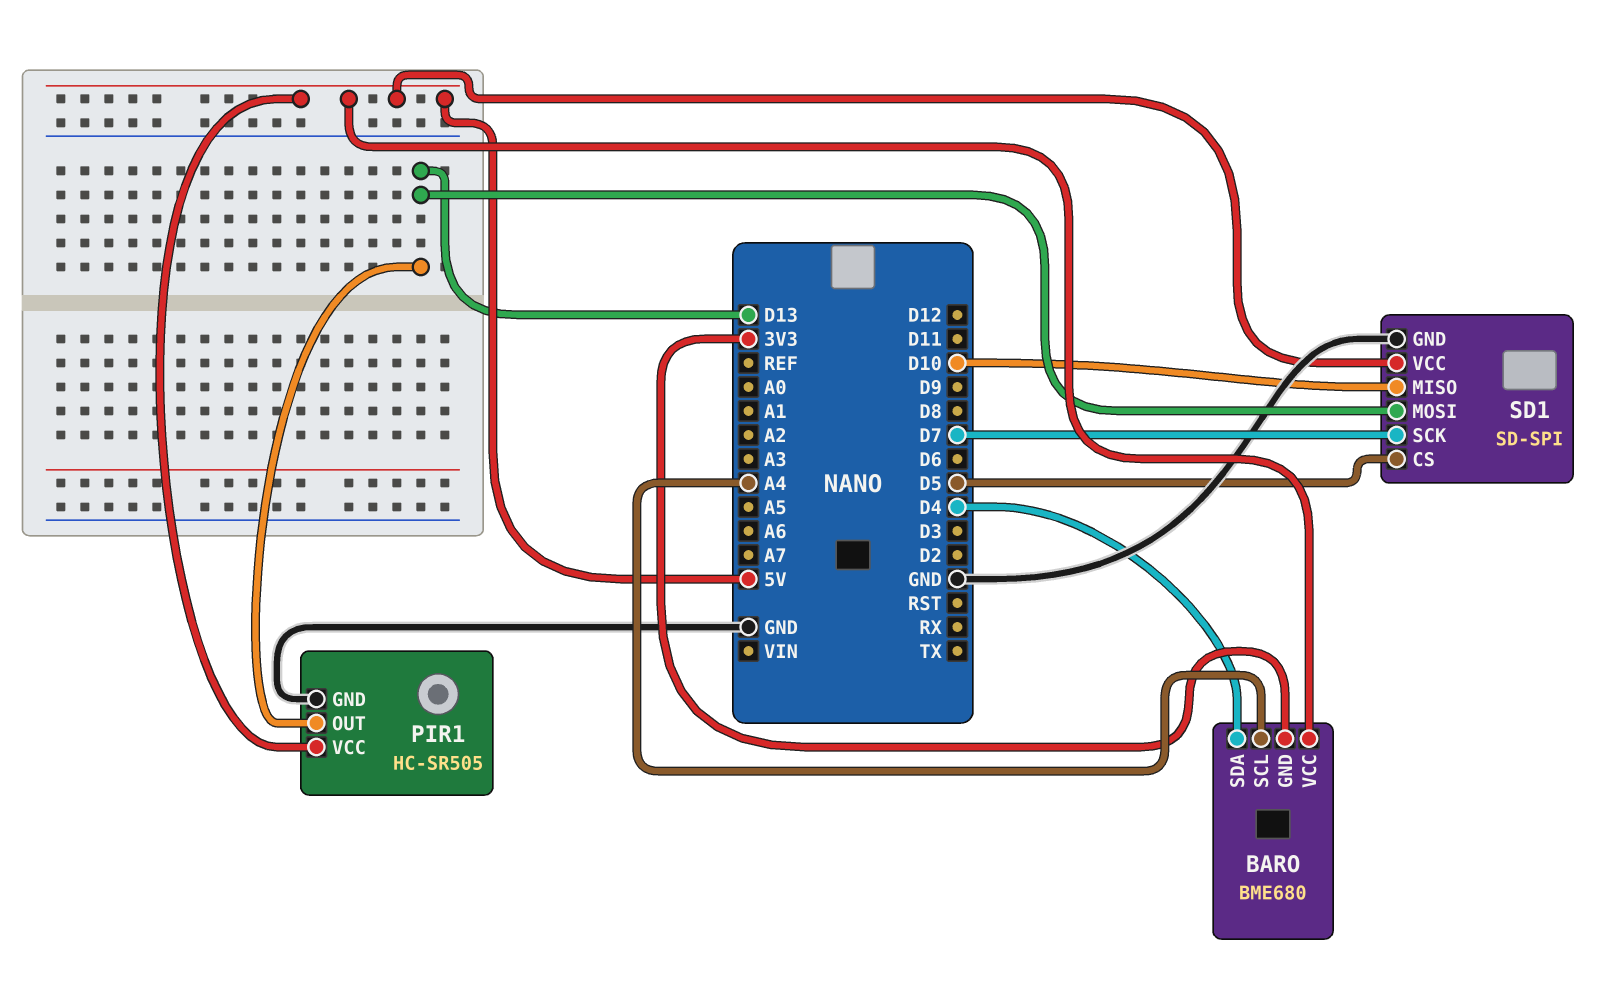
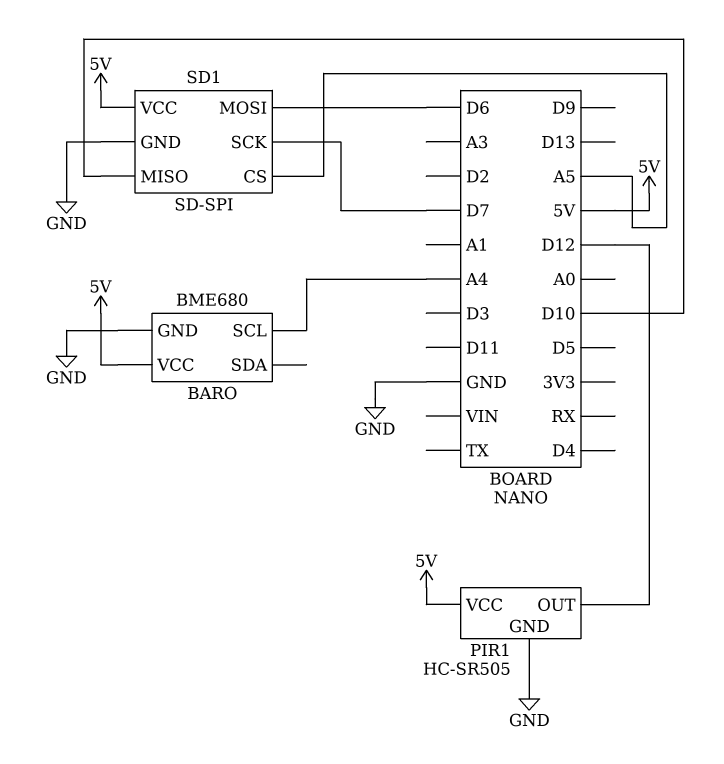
BARO pin GND: 3V3 -> GND
BARO pin SDA: D4 -> none
PIR1 pin OUT: D13 -> D12
SD1 pin CS: D5 -> A5
SD1 pin MOSI: D13 -> D6

